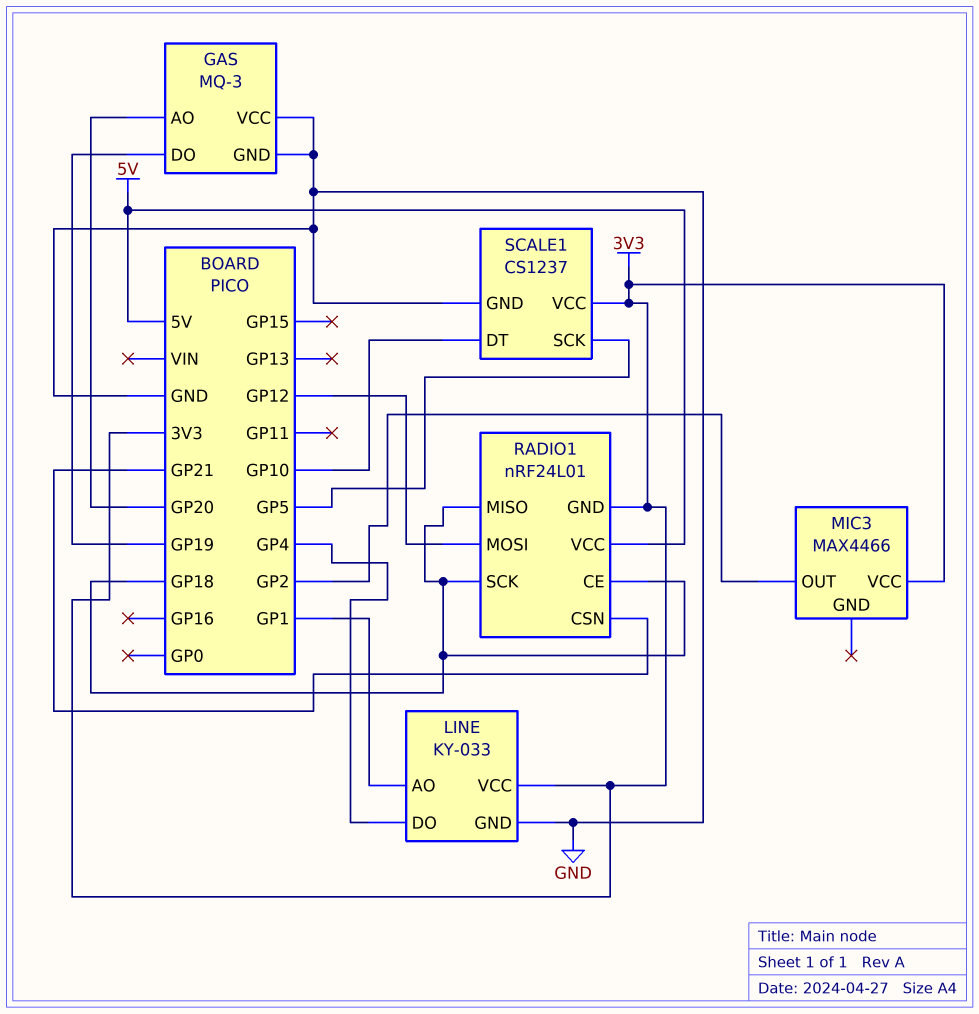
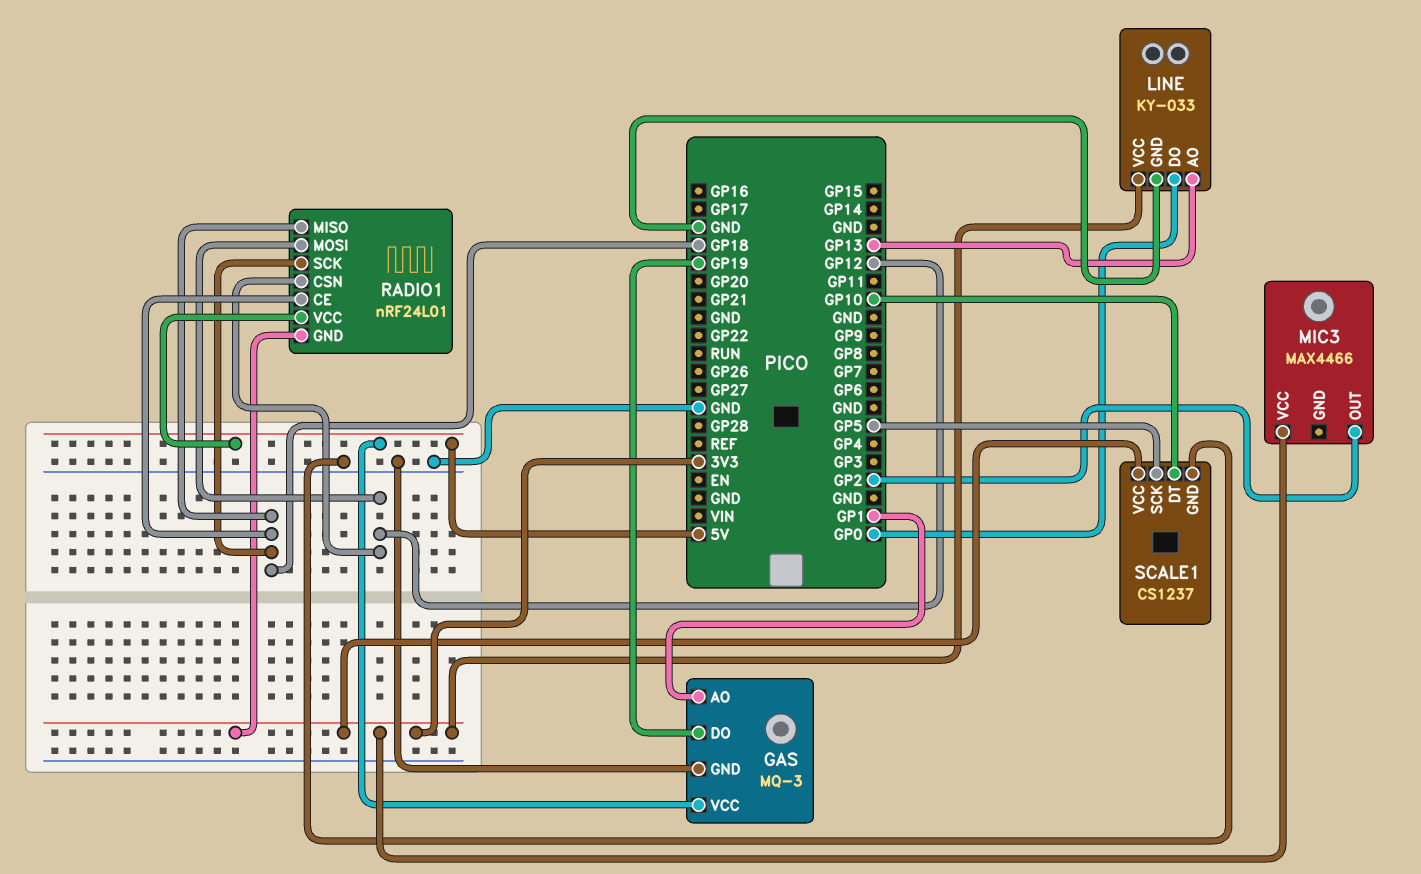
GAS pin AO: GP20 -> GP1
GAS pin VCC: GND -> 5V
LINE pin AO: GP1 -> GP13
LINE pin DO: GP4 -> GP0
RADIO1 pin CSN: GP21 -> GP12

